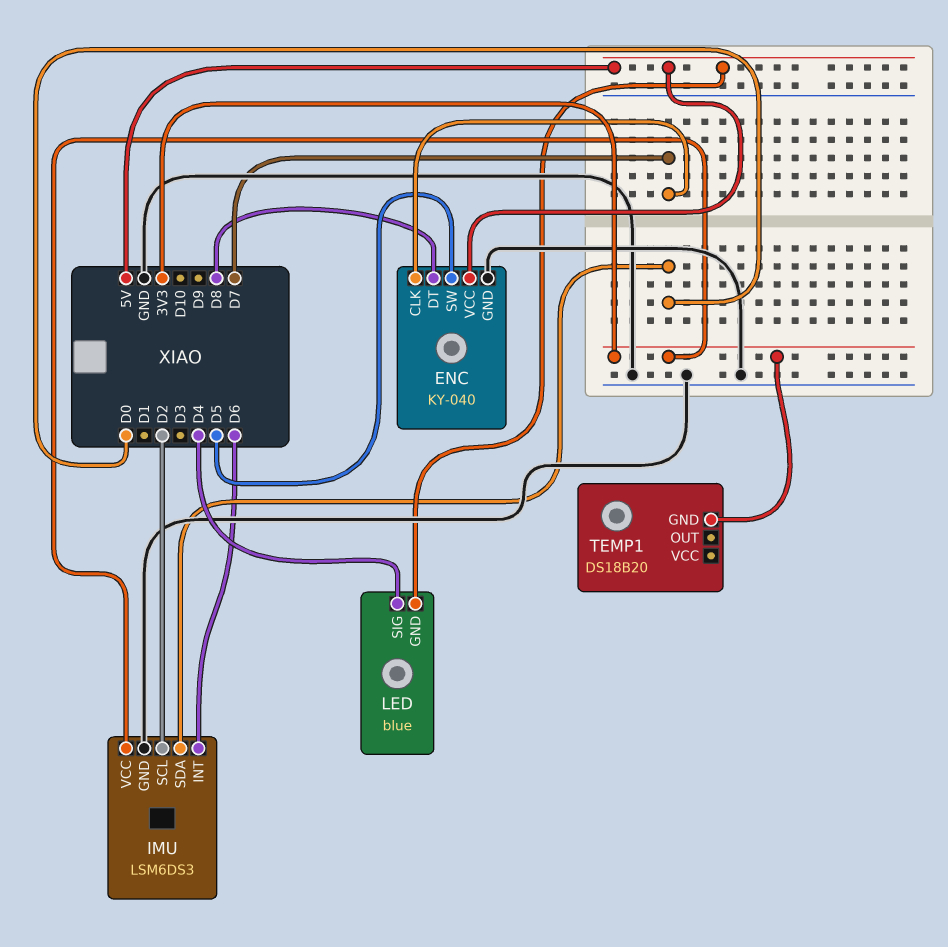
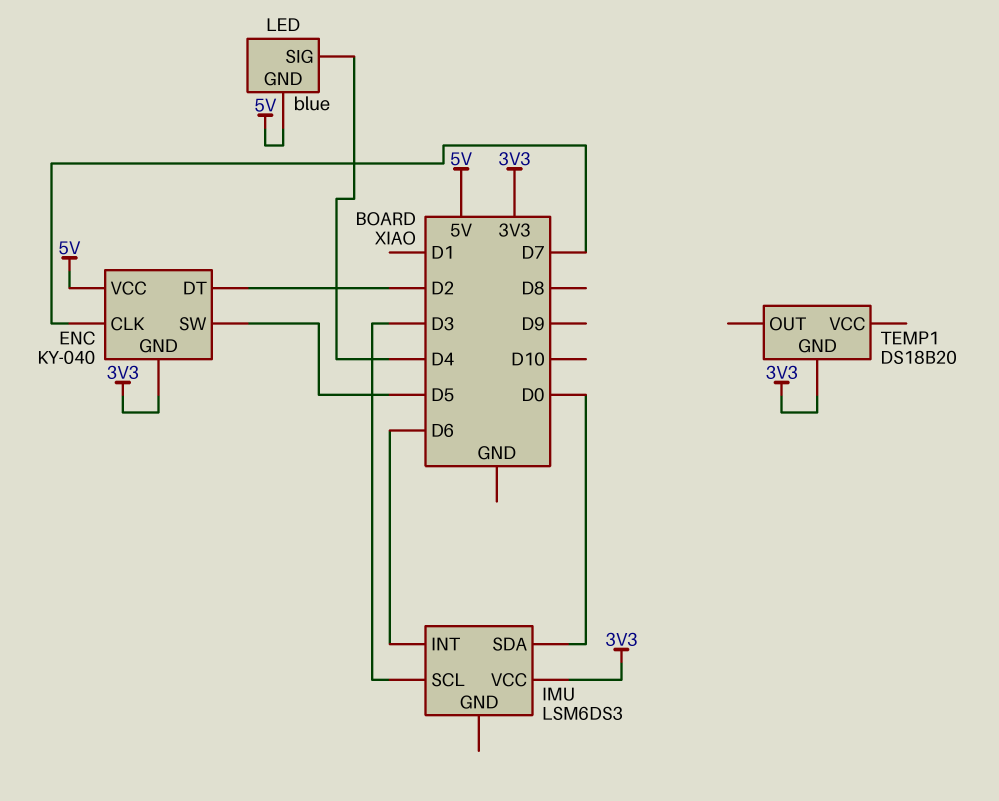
ENC pin DT: D8 -> D2
ENC pin GND: GND -> 3V3
IMU pin GND: GND -> none
IMU pin SCL: D2 -> D3

